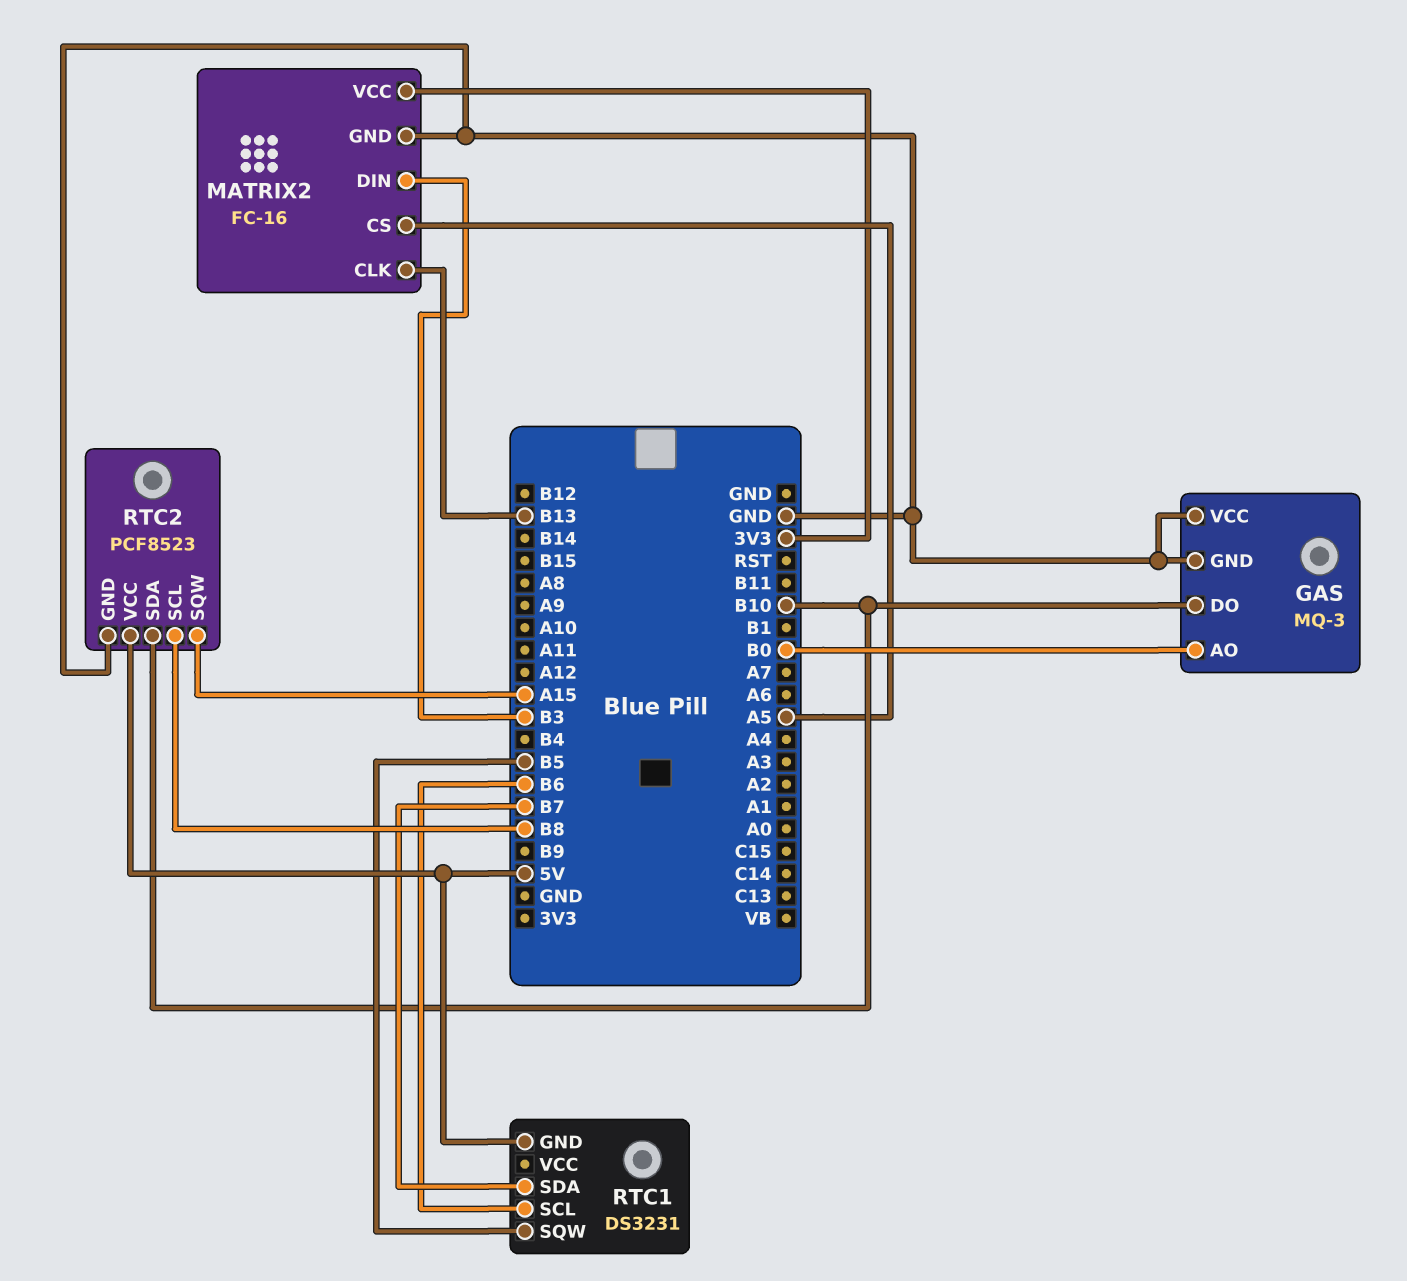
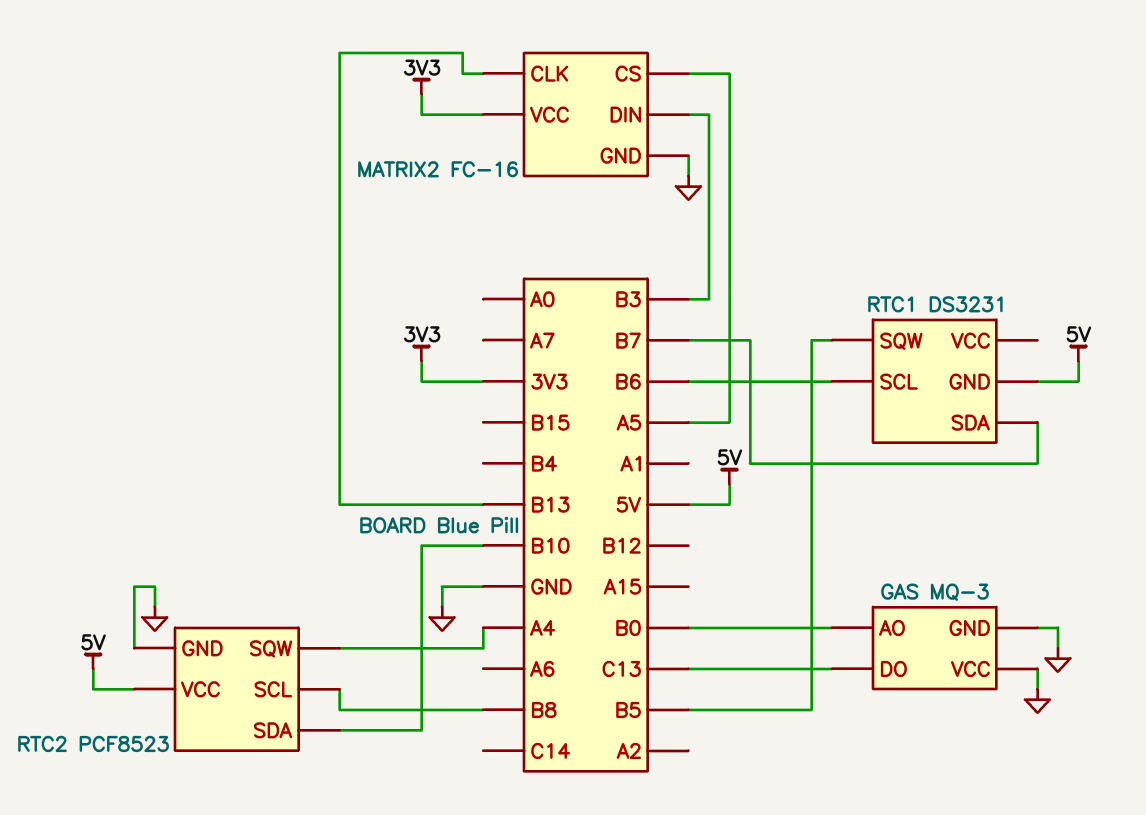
GAS pin DO: B10 -> C13
RTC2 pin SQW: A15 -> A4

